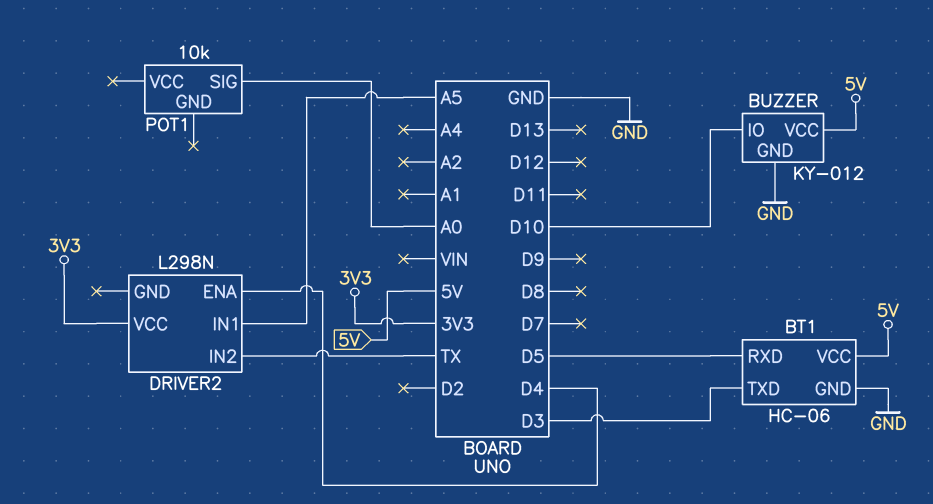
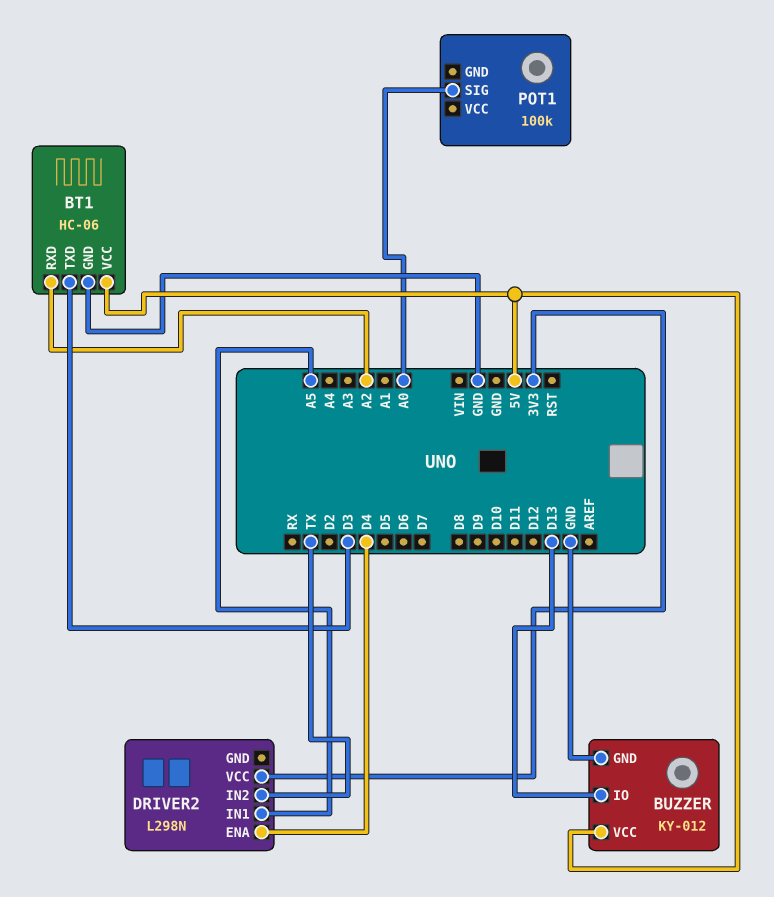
BT1 pin RXD: D5 -> A2
BUZZER pin IO: D10 -> D13
POT1: 10k -> 100k

